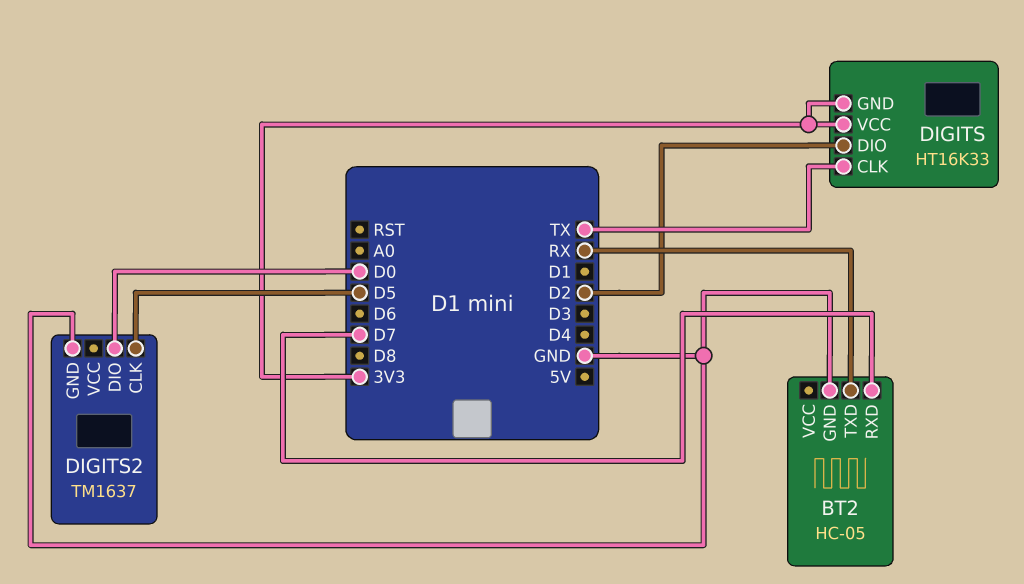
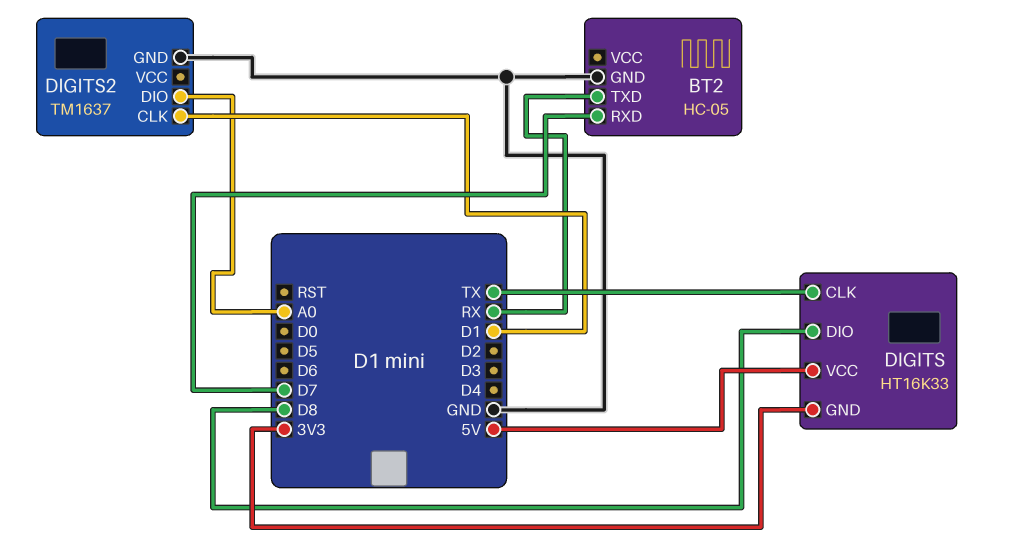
DIGITS pin DIO: D2 -> D8
DIGITS pin VCC: 3V3 -> 5V
DIGITS2 pin CLK: D5 -> D1
DIGITS2 pin DIO: D0 -> A0

